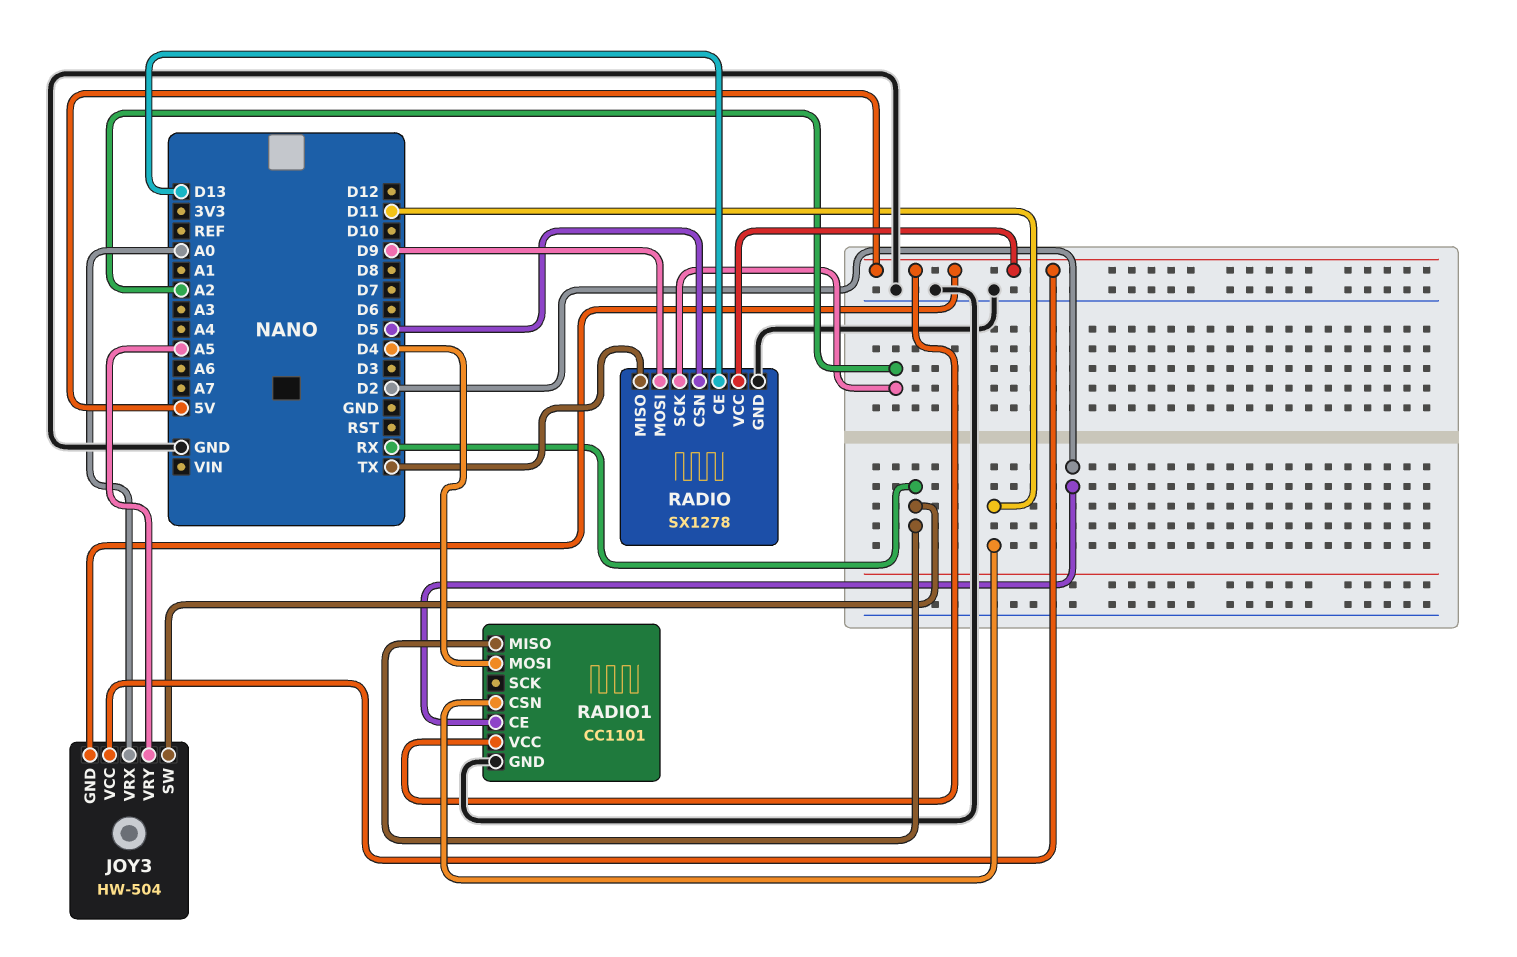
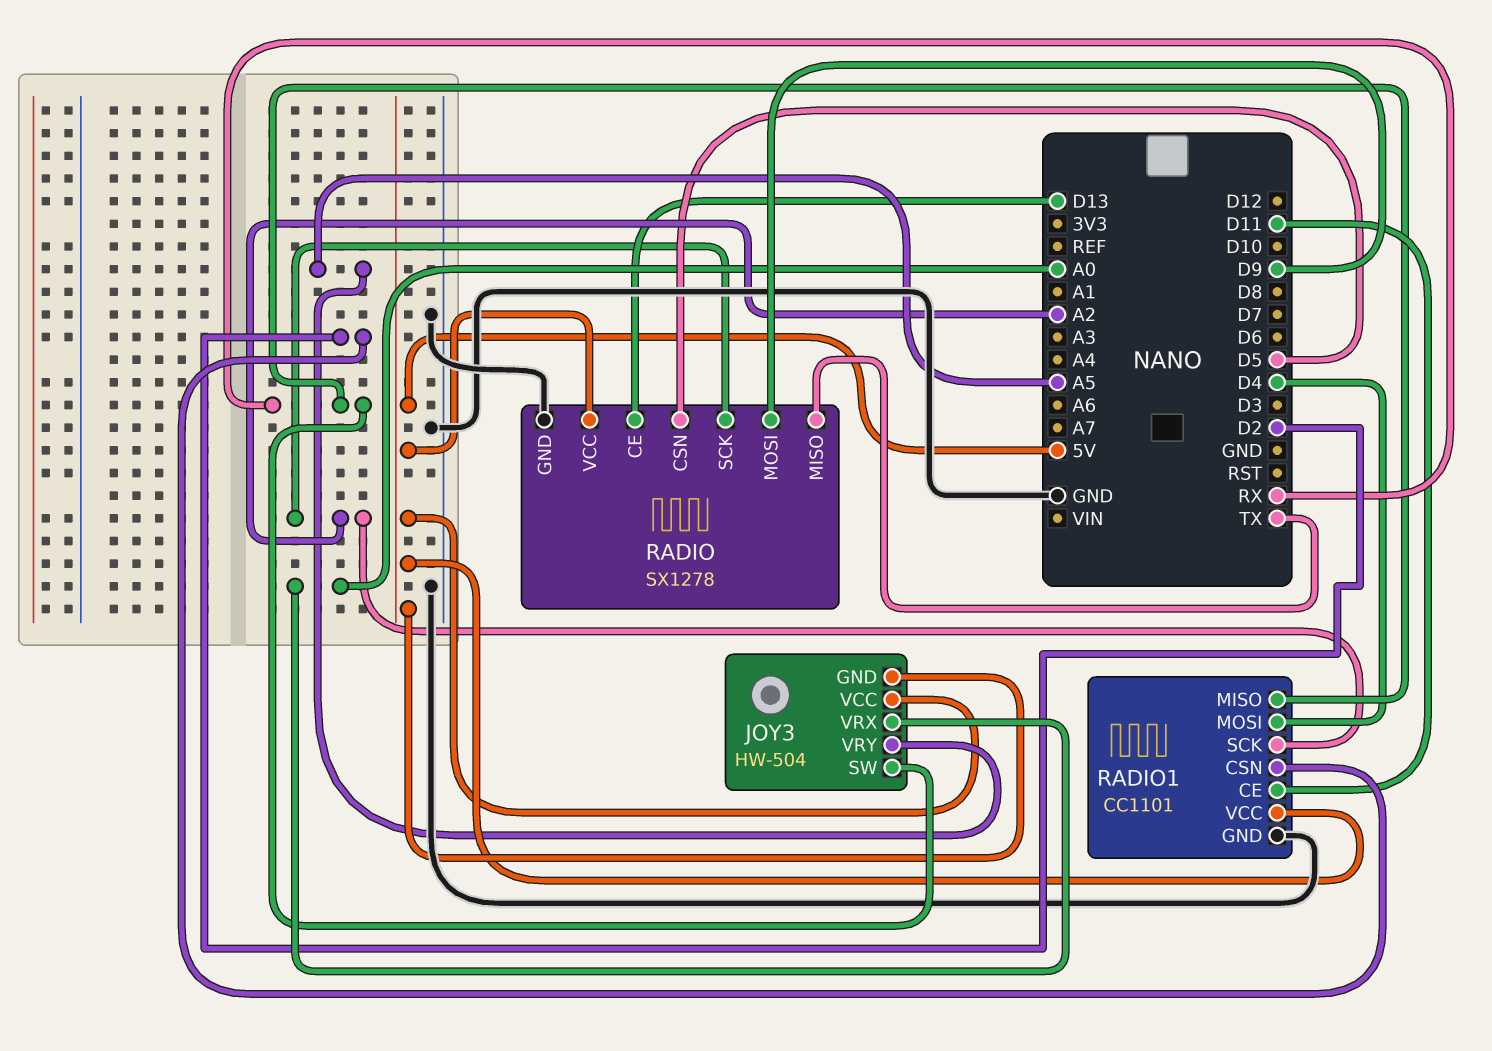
RADIO1 pin CE: D2 -> D11
RADIO1 pin CSN: D11 -> D2
RADIO1 pin SCK: none -> A2

